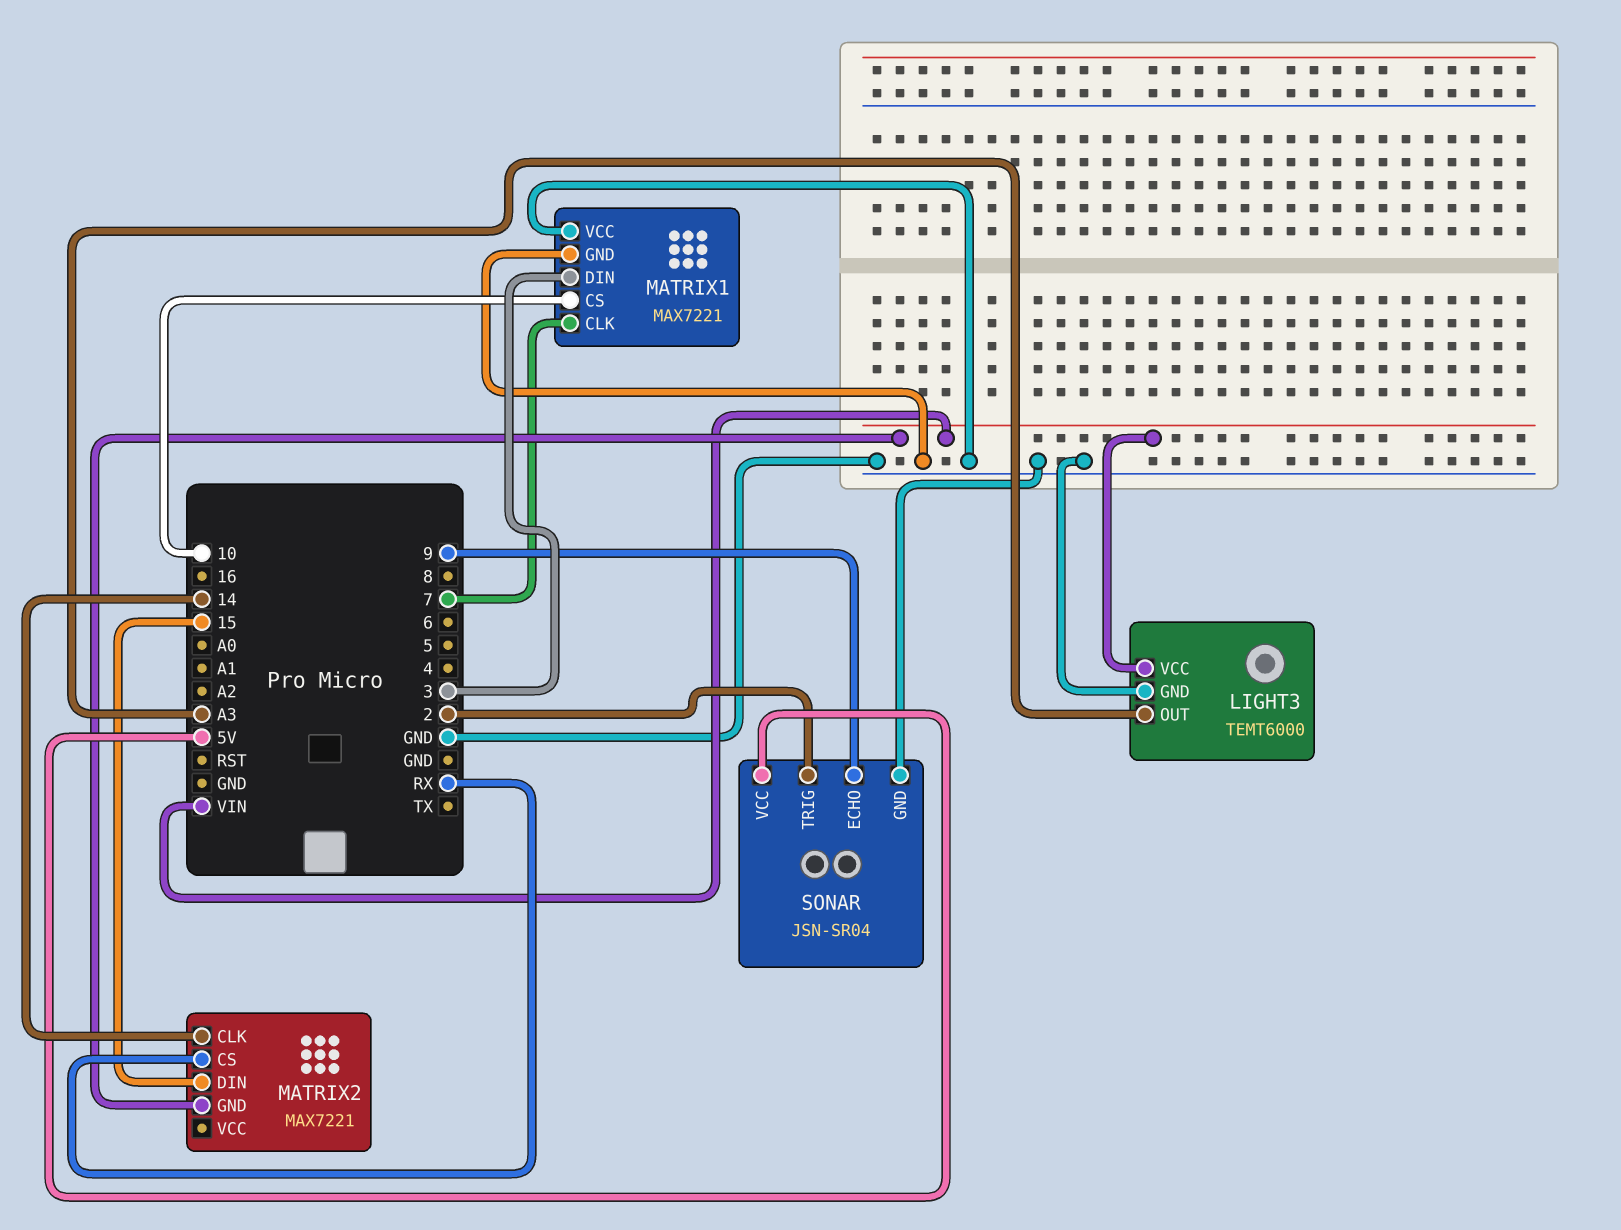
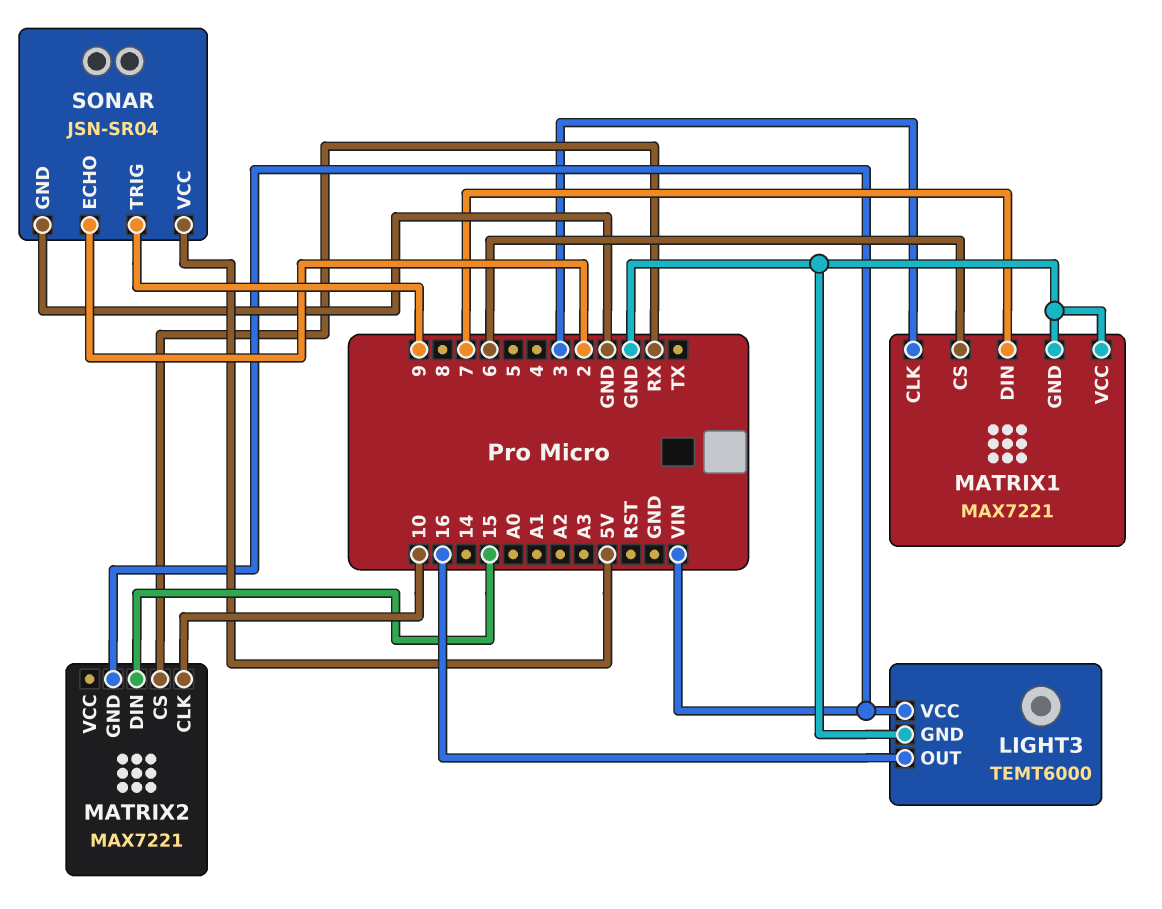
LIGHT3 pin OUT: A3 -> 16
MATRIX1 pin CLK: 7 -> 3
MATRIX1 pin CS: 10 -> 6
MATRIX1 pin DIN: 3 -> 7
MATRIX2 pin CLK: 14 -> 10
SONAR pin ECHO: 9 -> 2
SONAR pin TRIG: 2 -> 9

